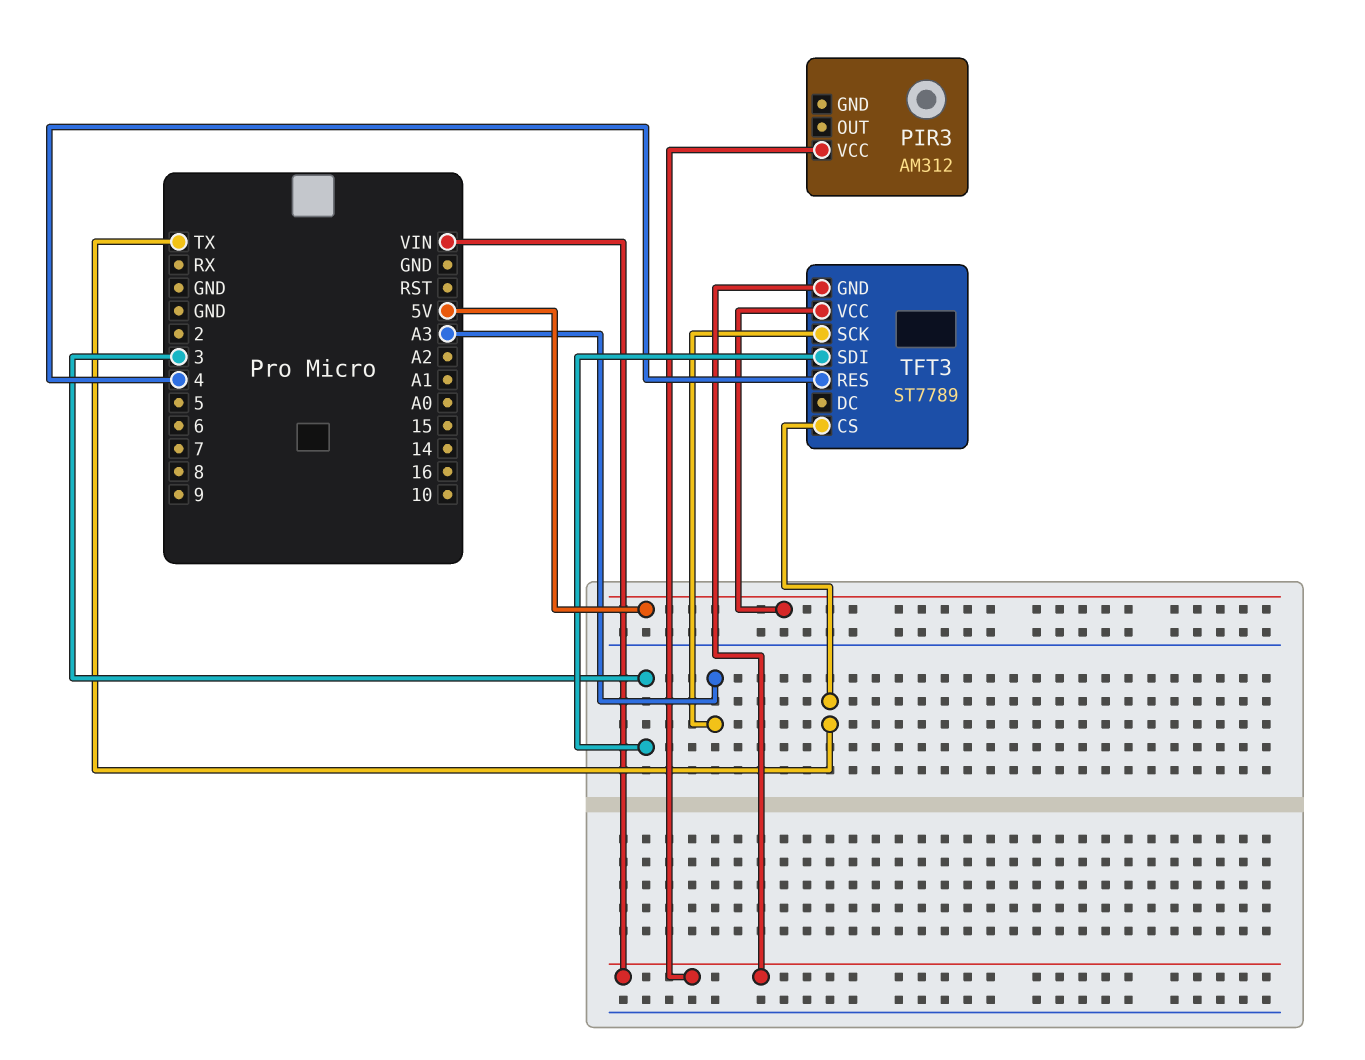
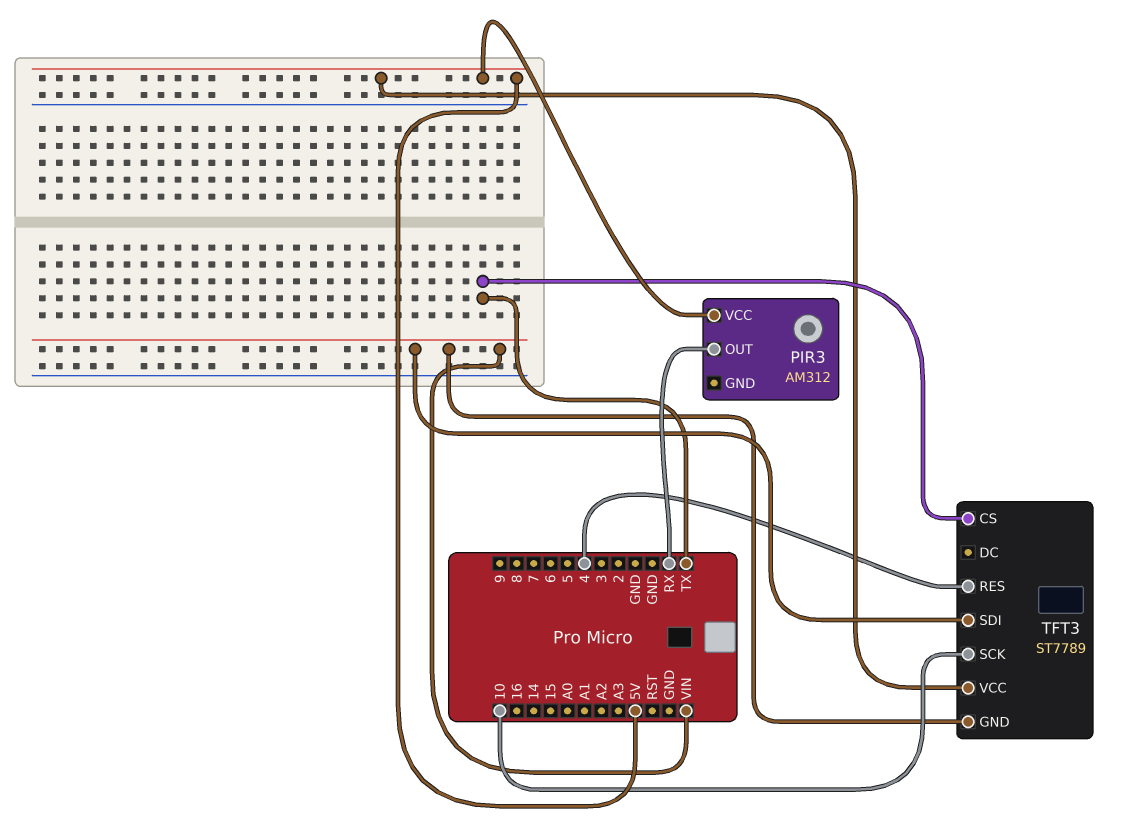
PIR3 pin OUT: none -> RX
PIR3 pin VCC: VIN -> 5V
TFT3 pin SCK: A3 -> 10
TFT3 pin SDI: 3 -> VIN

